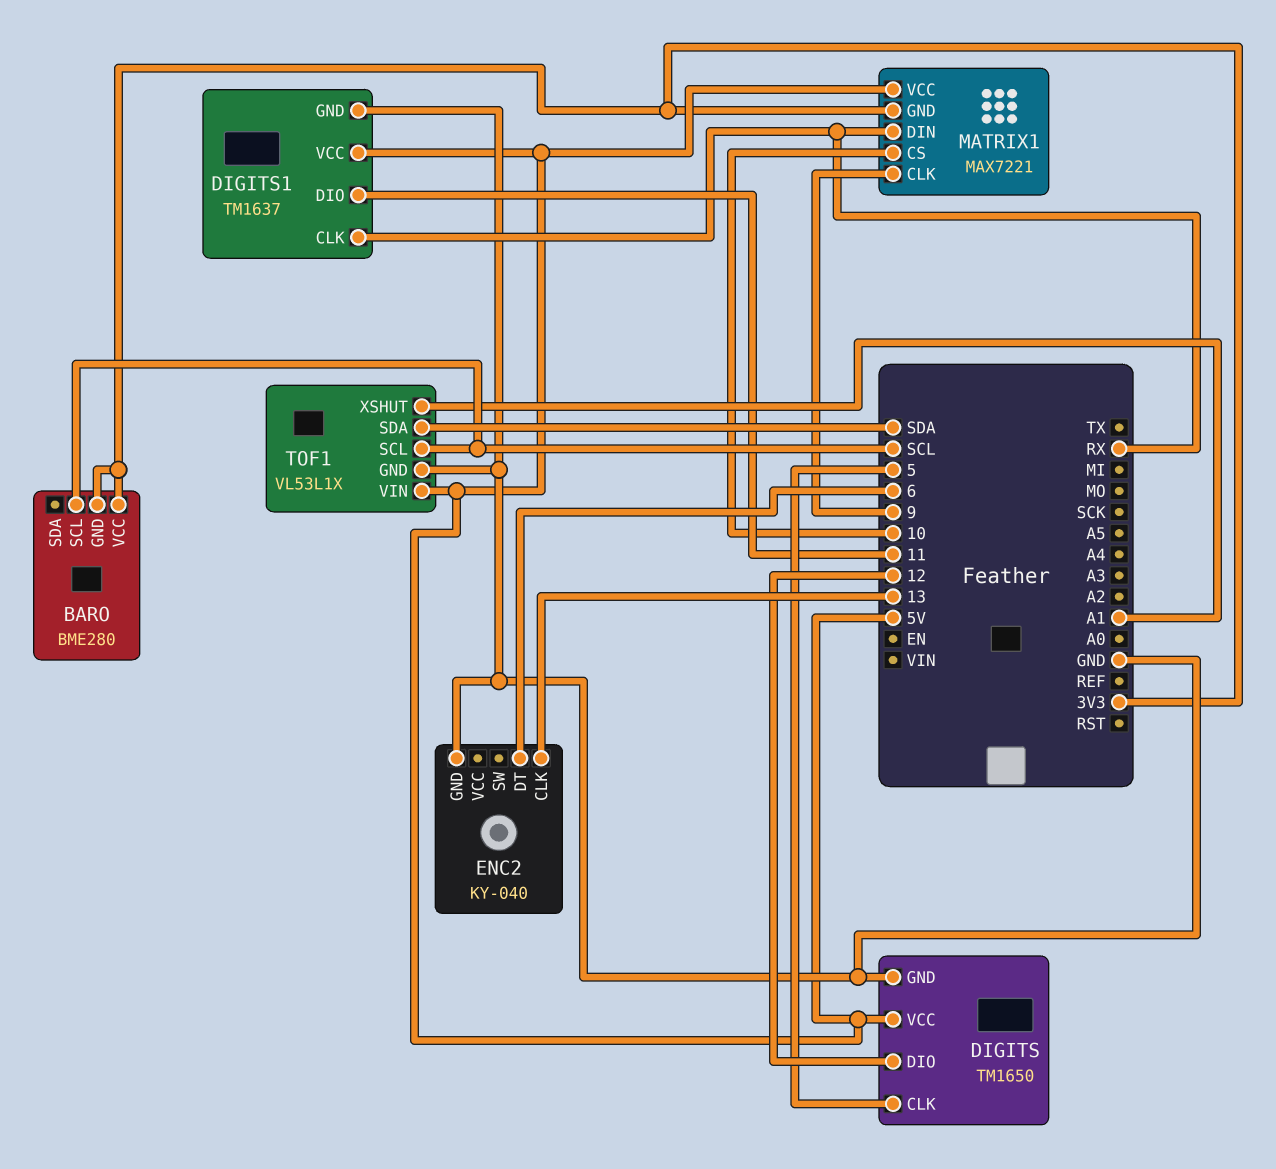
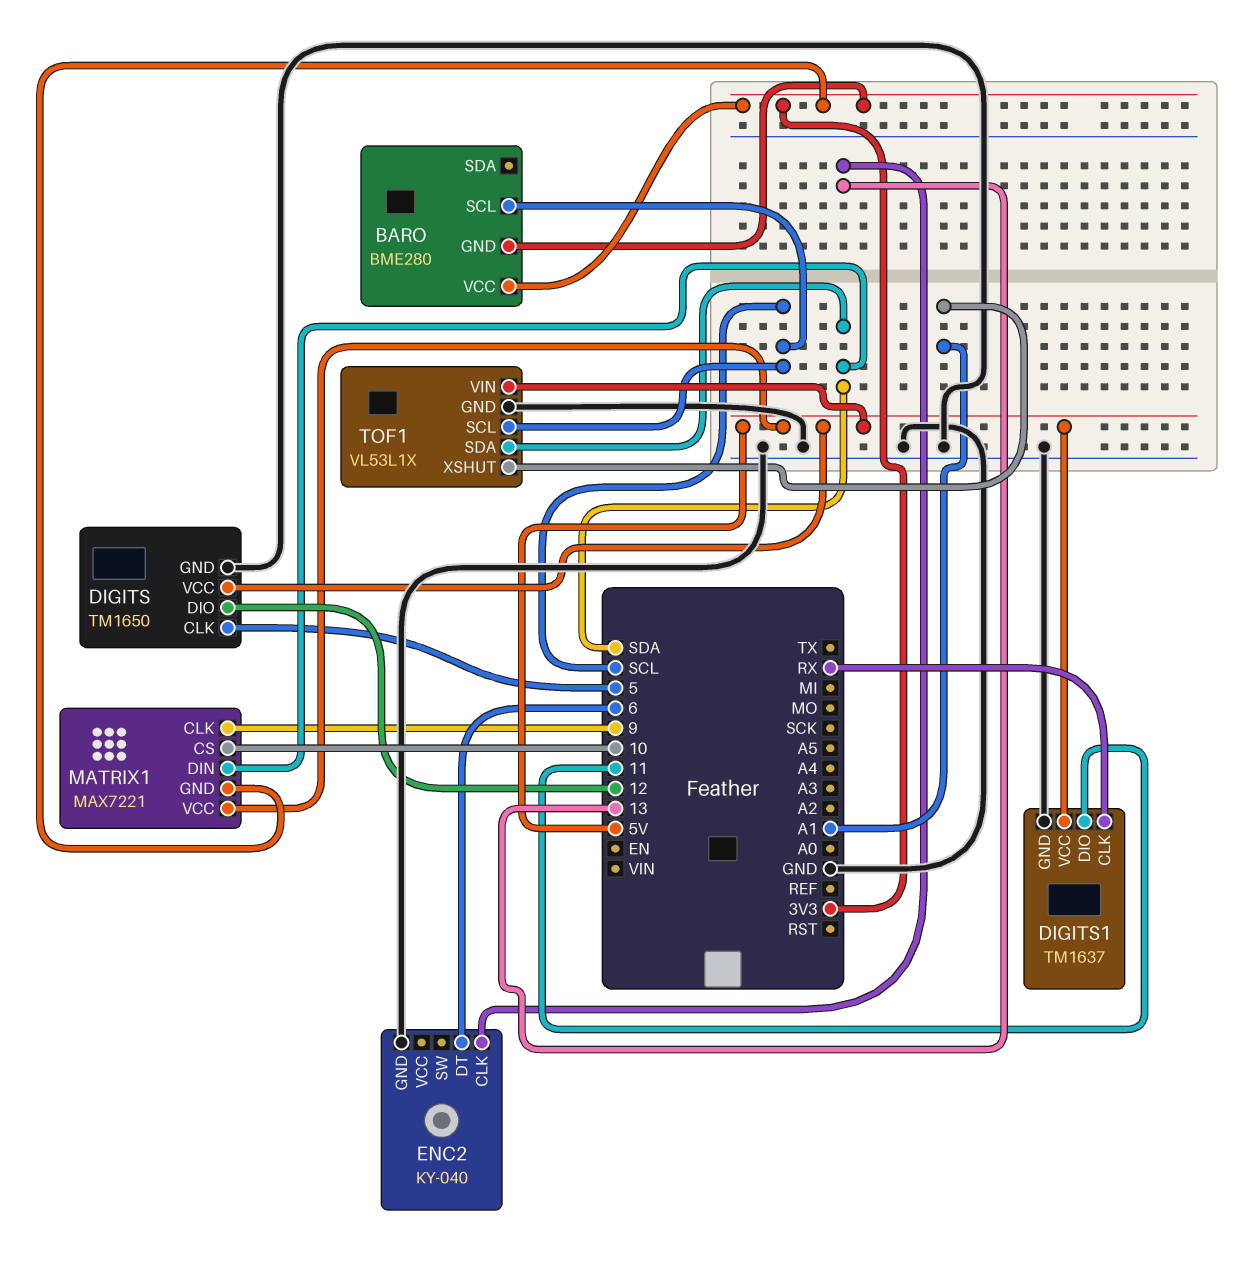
MATRIX1 pin DIN: RX -> SDA

